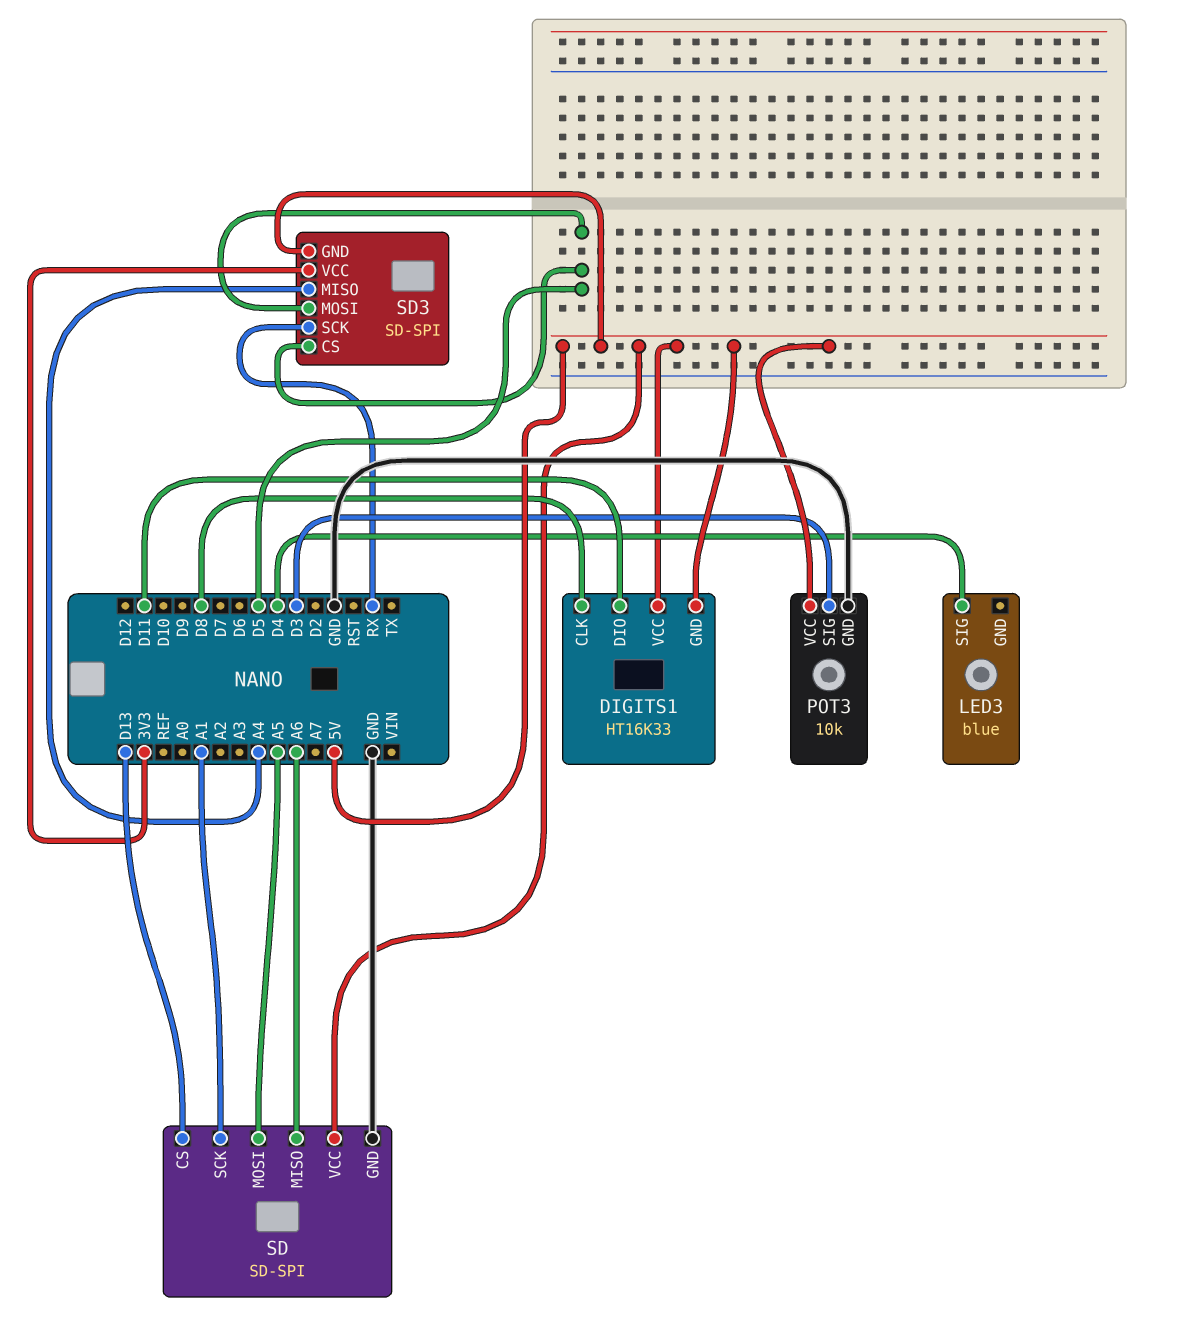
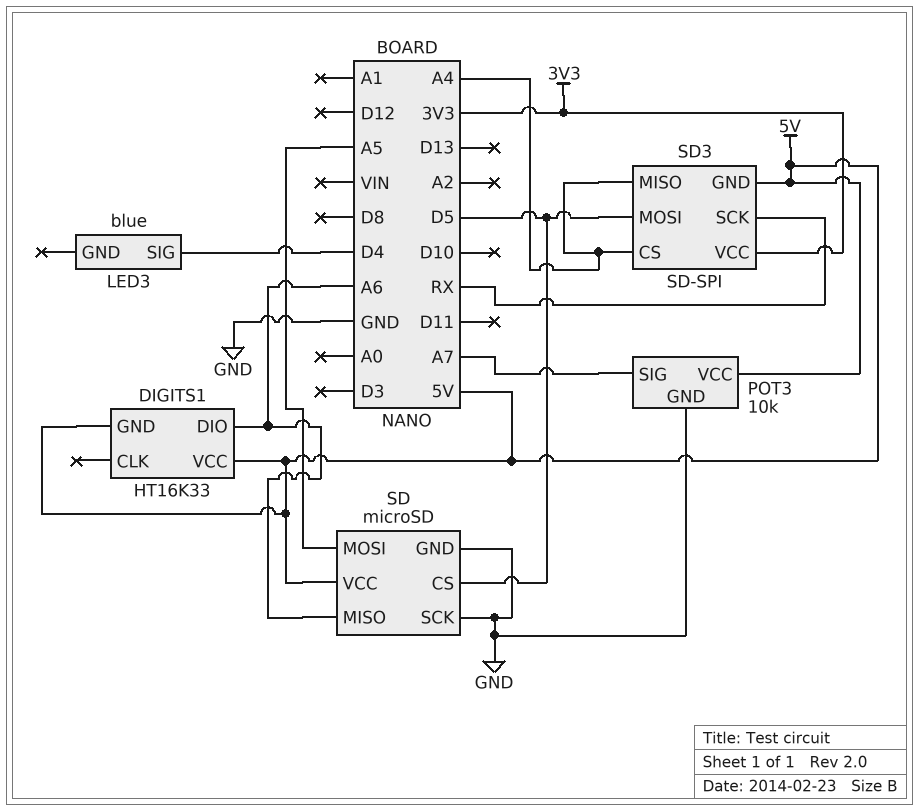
DIGITS1 pin CLK: D8 -> none
DIGITS1 pin DIO: D11 -> A6
POT3 pin SIG: D3 -> A7
SD: SD-SPI -> microSD
SD pin CS: D13 -> D5
SD pin SCK: A1 -> GND
SD3 pin CS: D5 -> A4

